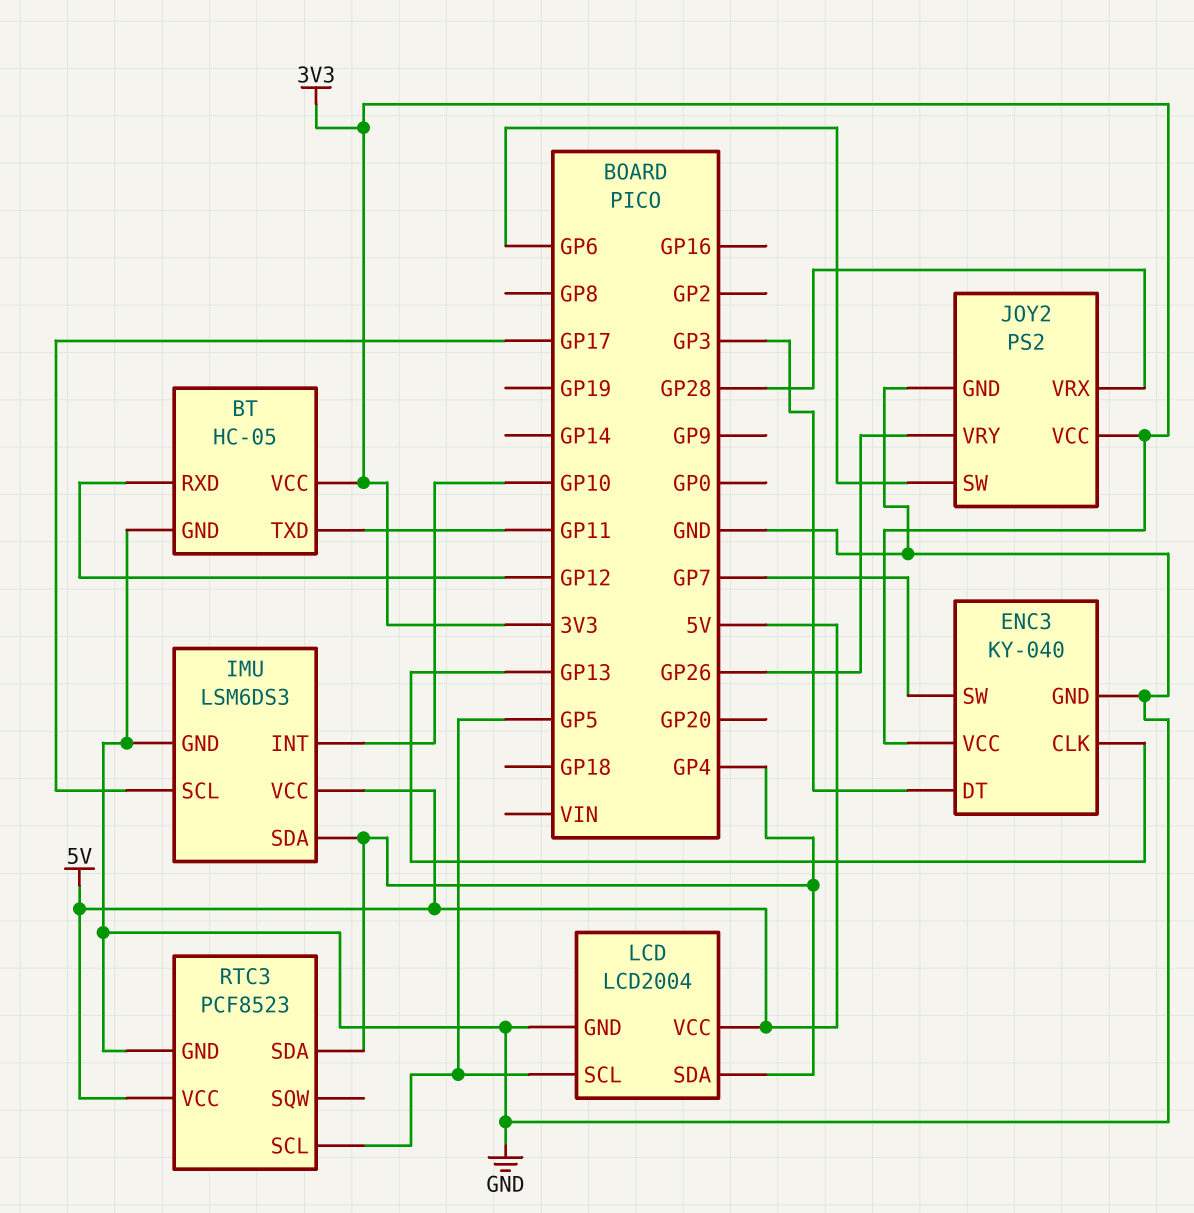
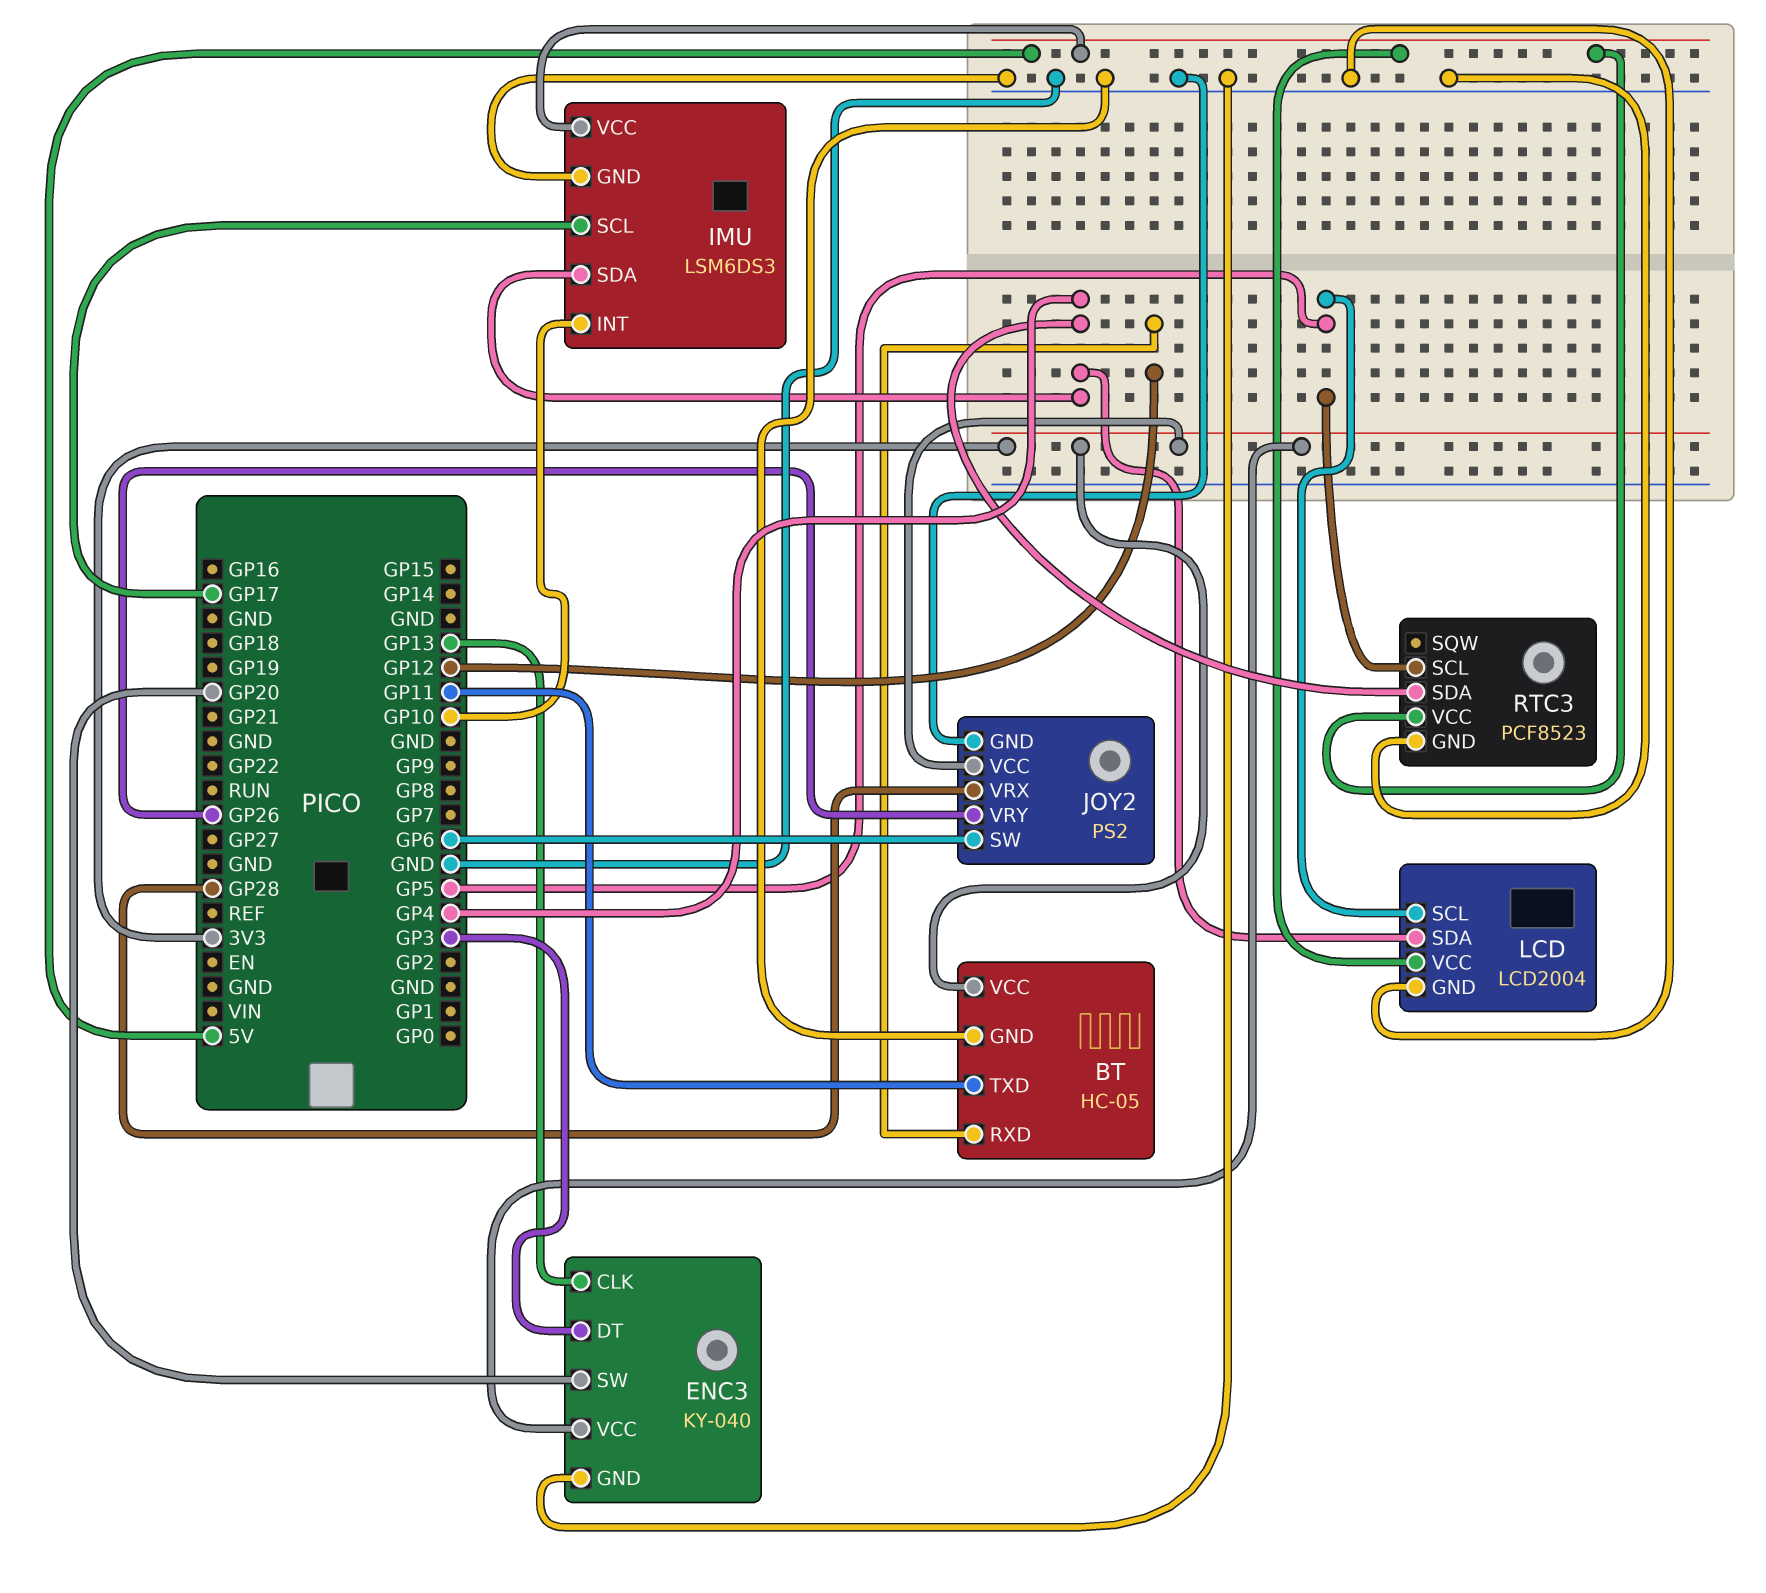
ENC3 pin SW: GP7 -> GP20

